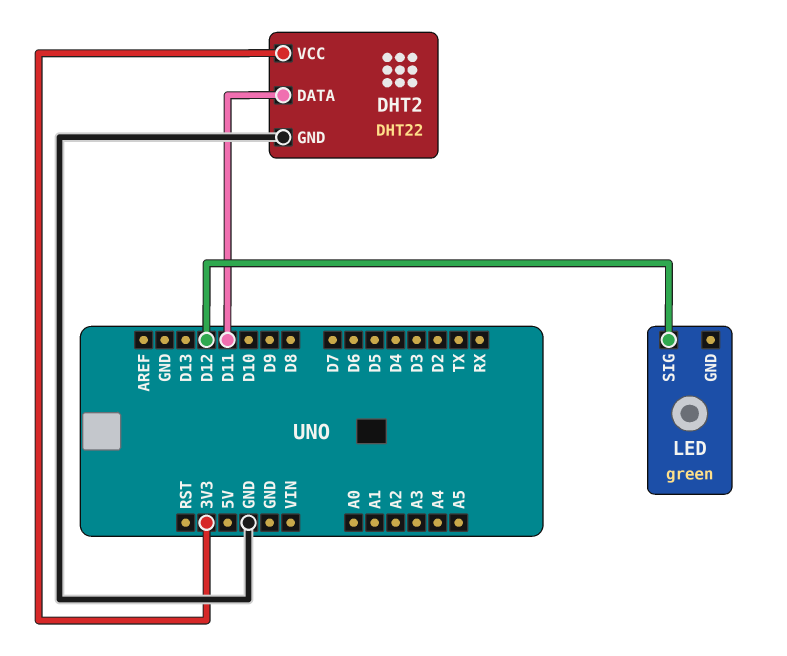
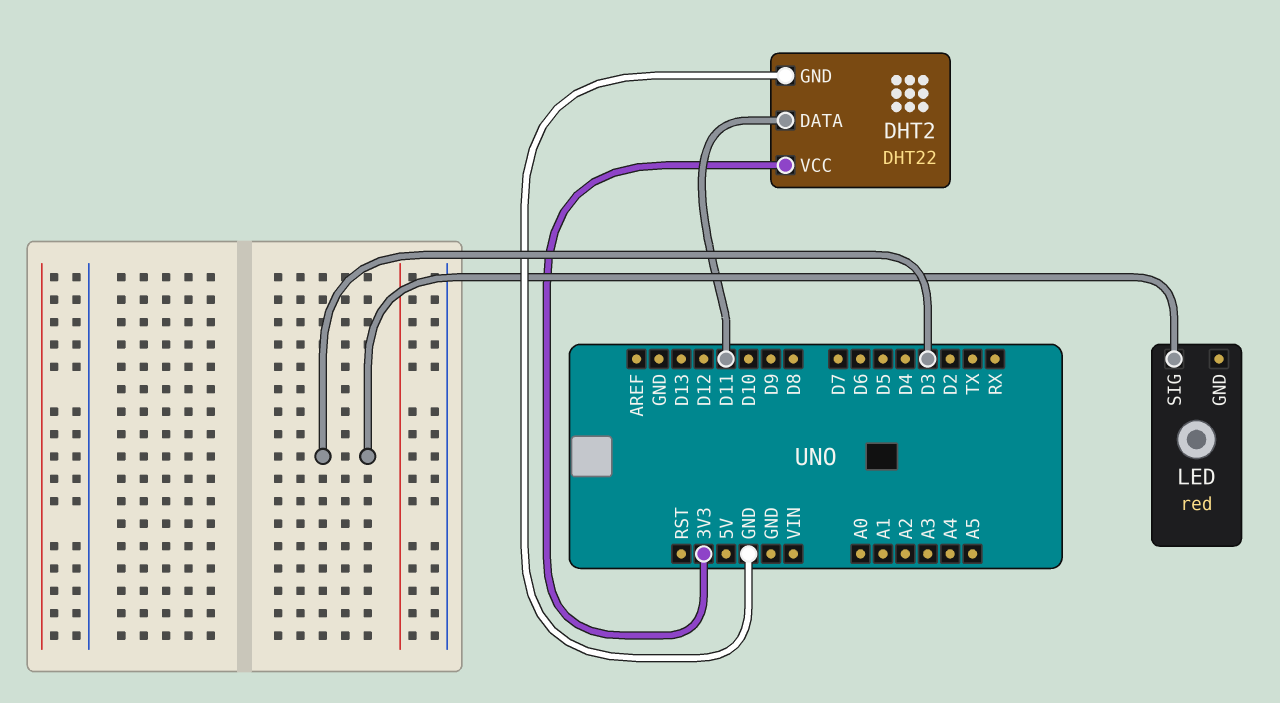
LED: green -> red
LED pin SIG: D12 -> D3

